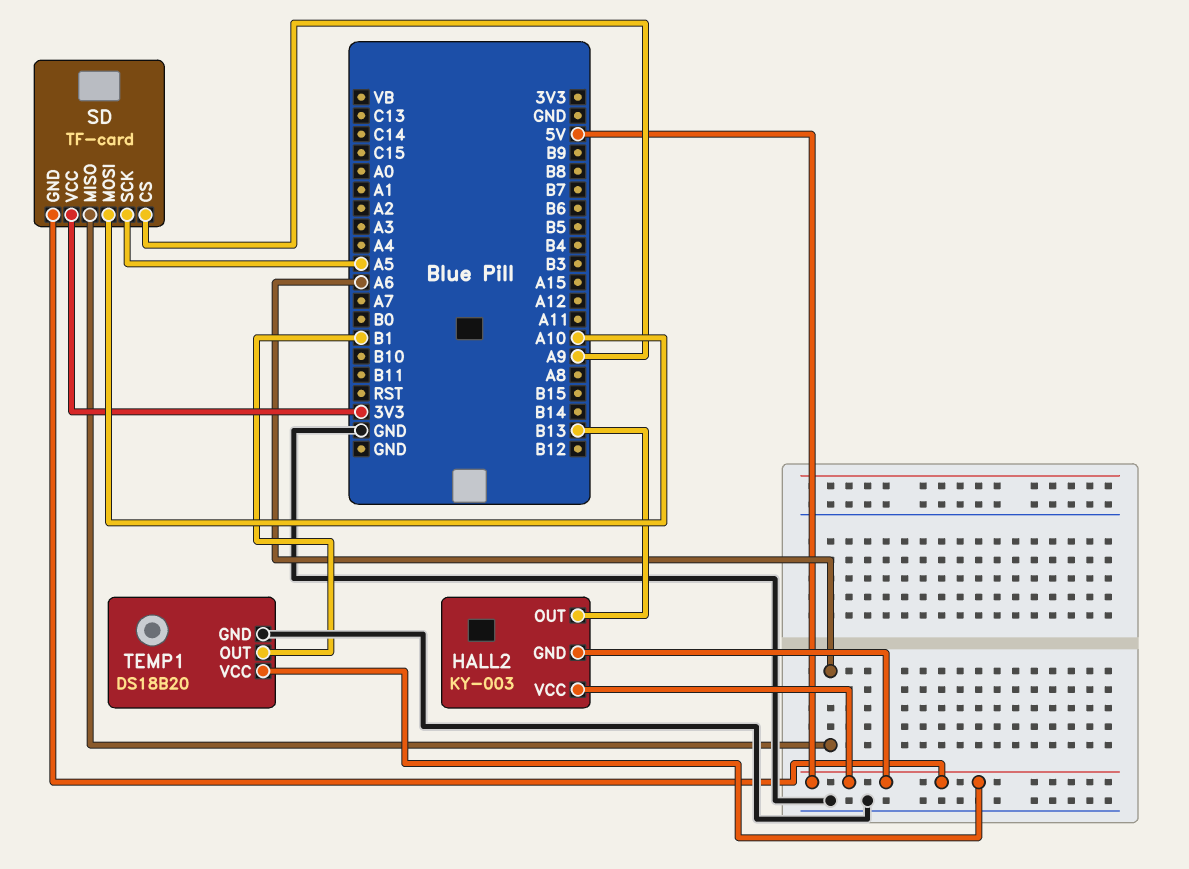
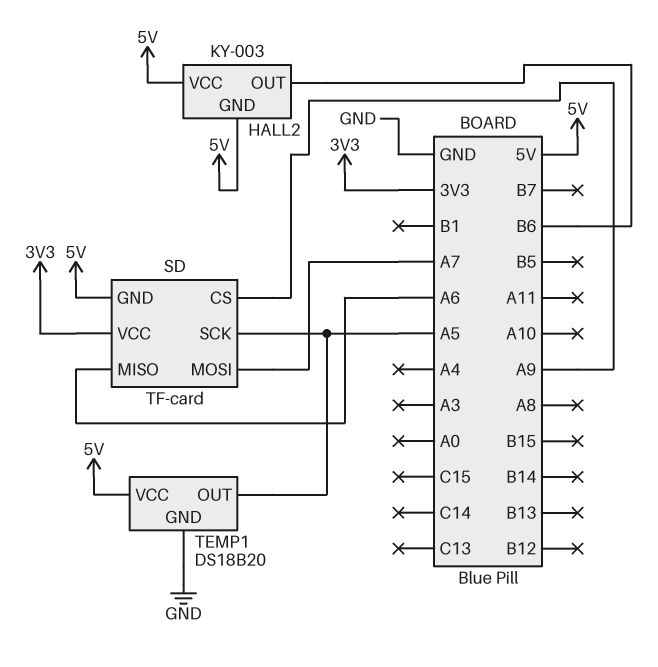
HALL2 pin OUT: B13 -> B6
SD pin MOSI: A10 -> A7
TEMP1 pin OUT: B1 -> A5

